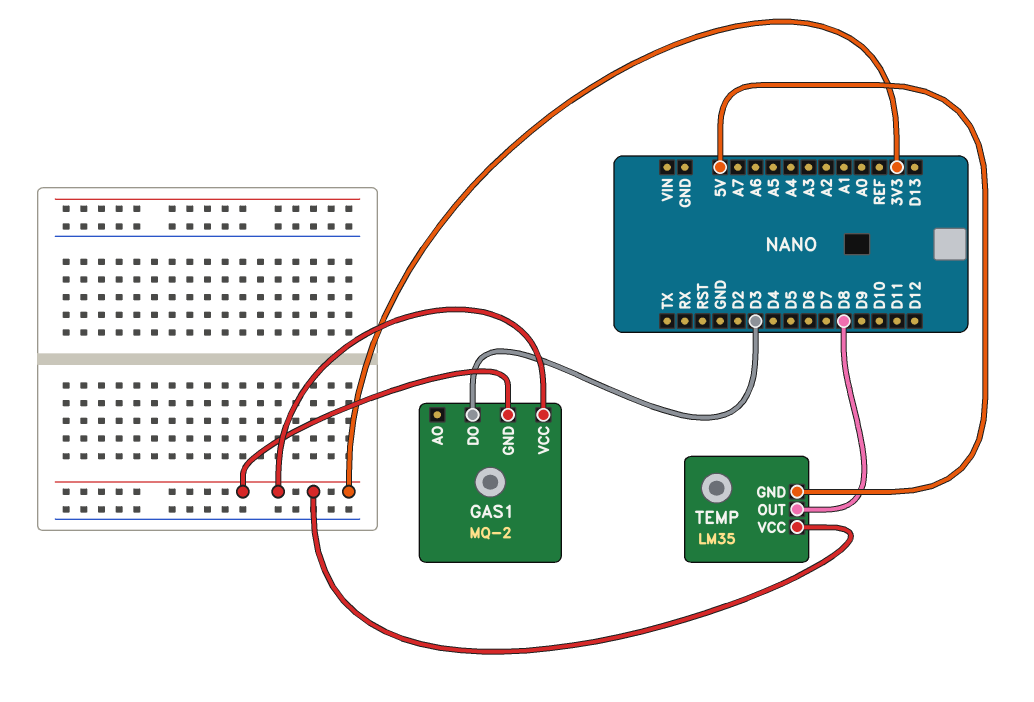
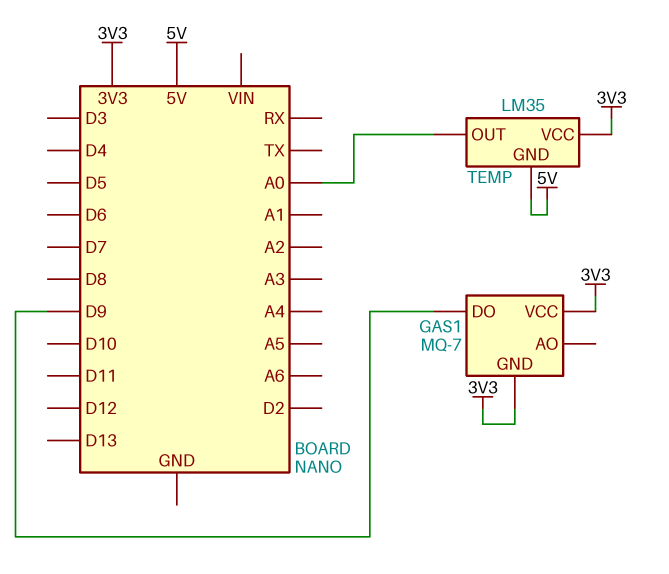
GAS1: MQ-2 -> MQ-7
GAS1 pin DO: D3 -> D9
TEMP pin OUT: D8 -> A0

